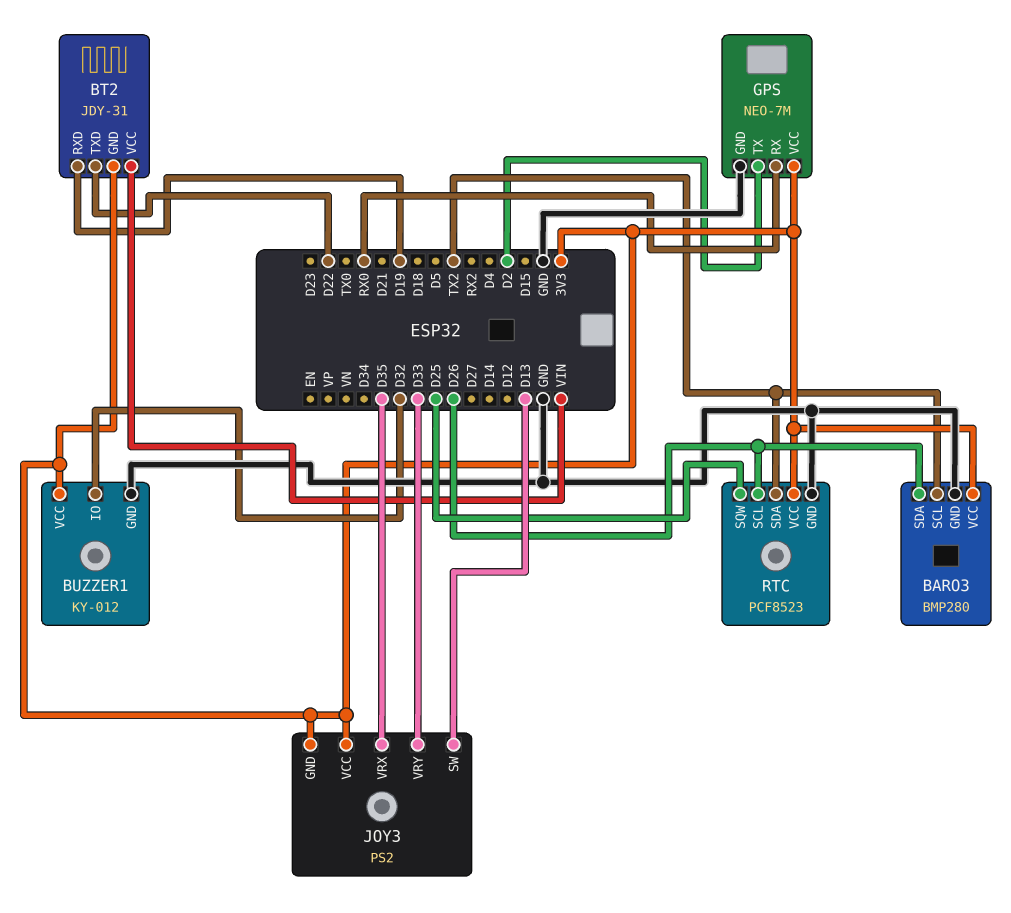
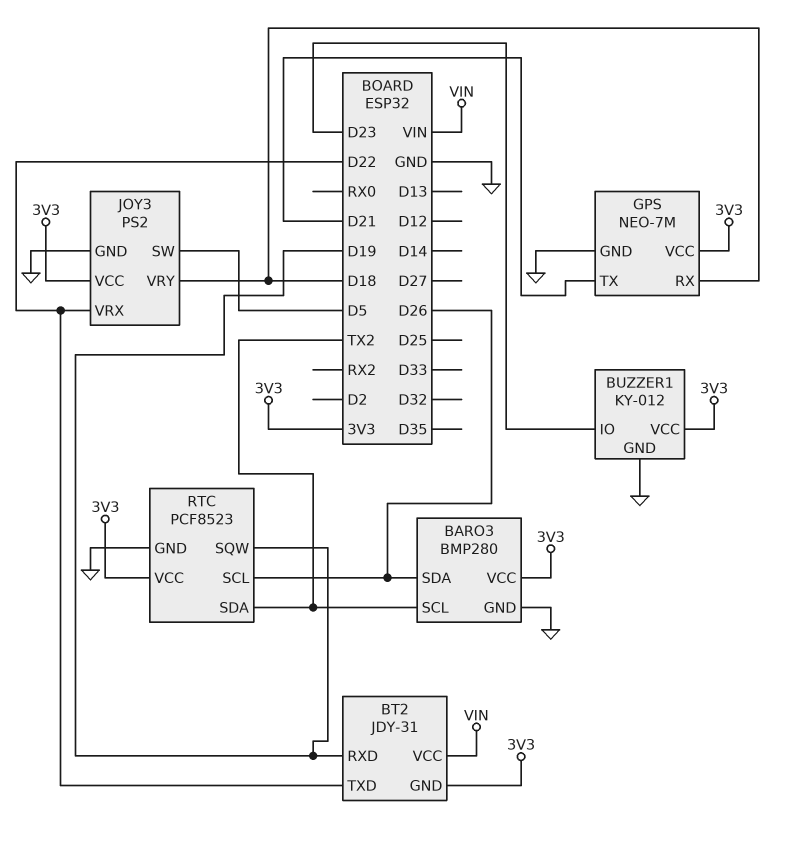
BUZZER1 pin IO: D32 -> D23
GPS pin RX: RX0 -> D18
GPS pin TX: D2 -> D21
JOY3 pin GND: 3V3 -> GND
JOY3 pin SW: D13 -> D5
JOY3 pin VRX: D35 -> D22
JOY3 pin VRY: D33 -> D18
RTC pin SQW: D25 -> D19

